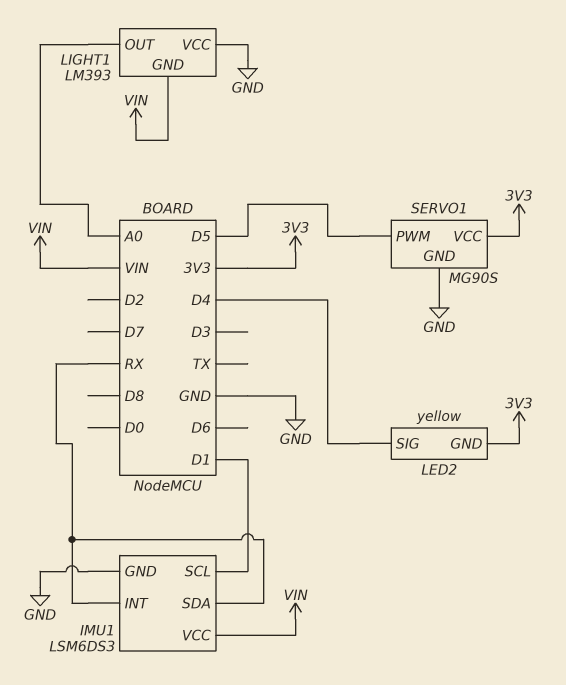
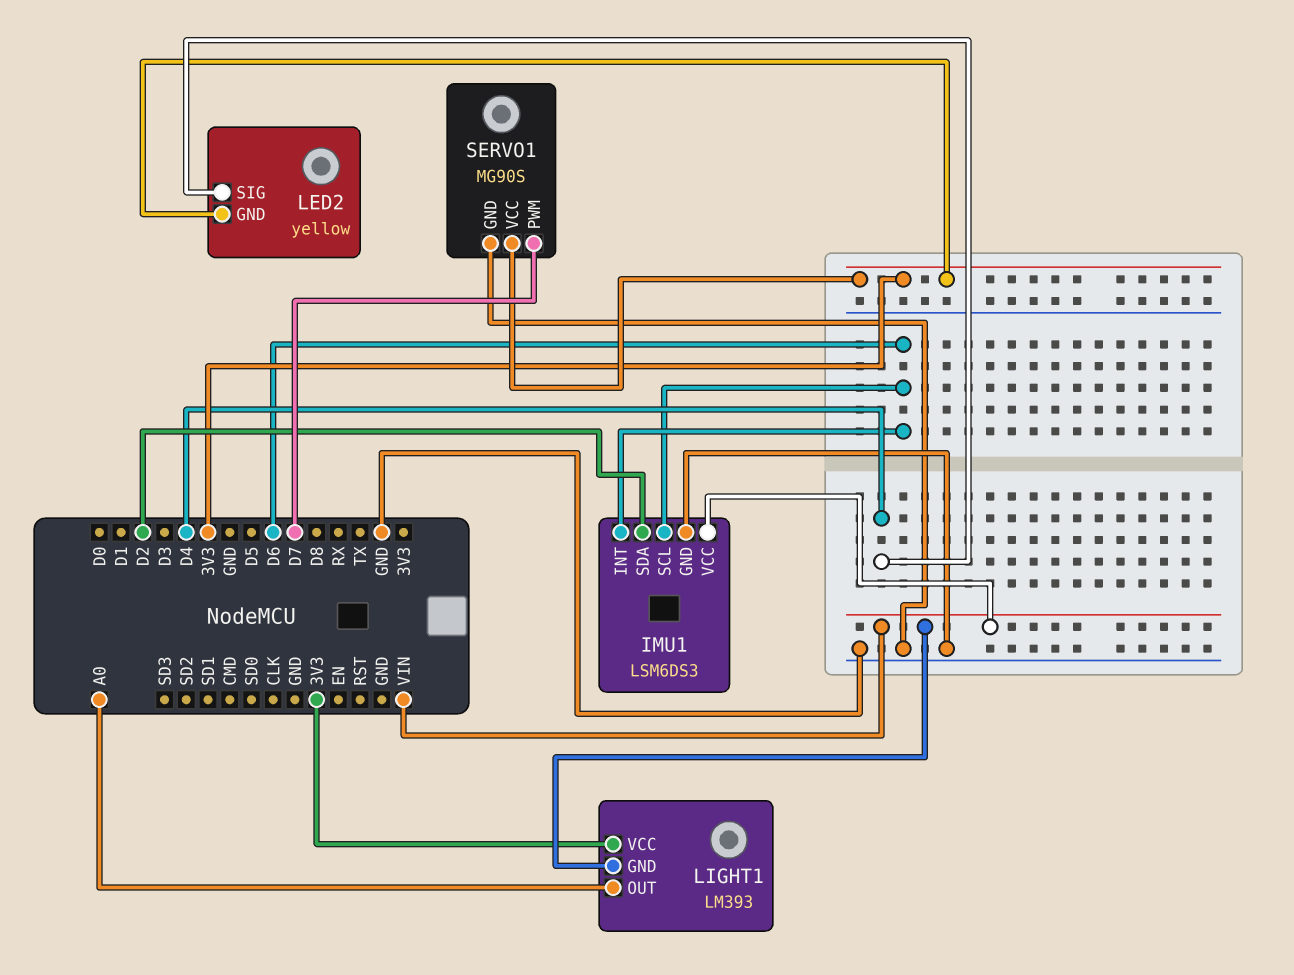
IMU1 pin INT: RX -> D6
IMU1 pin SCL: D1 -> D6
IMU1 pin SDA: RX -> D2
LIGHT1 pin VCC: GND -> 3V3
SERVO1 pin PWM: D5 -> D7

